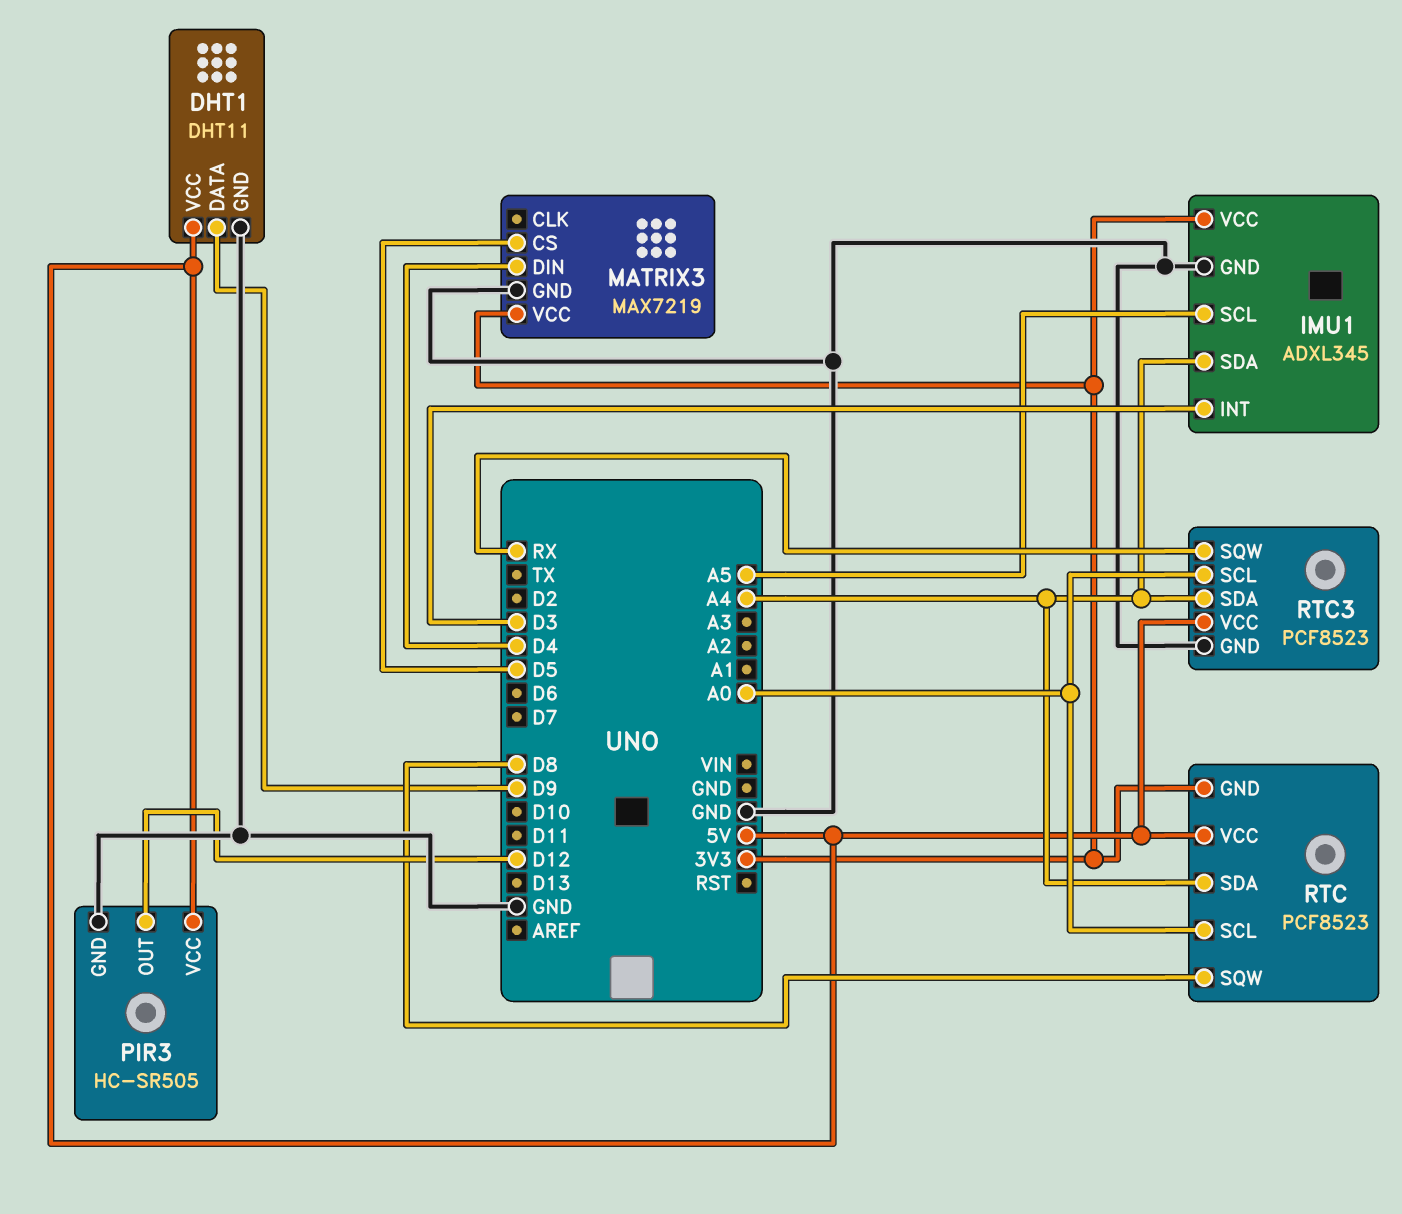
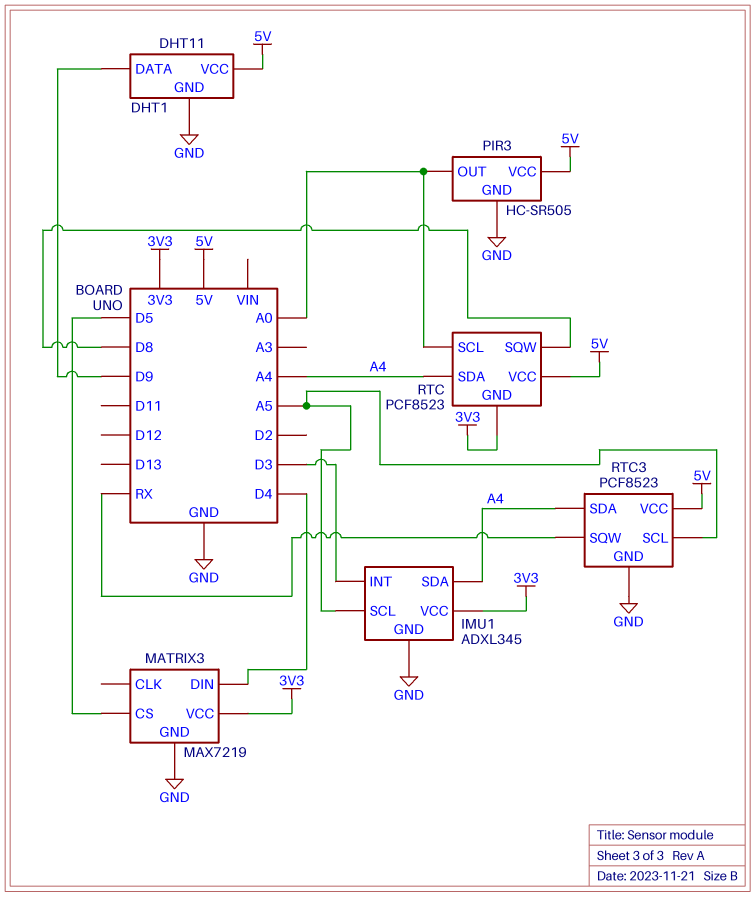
PIR3 pin OUT: D12 -> A0
RTC3 pin SCL: A0 -> A5

